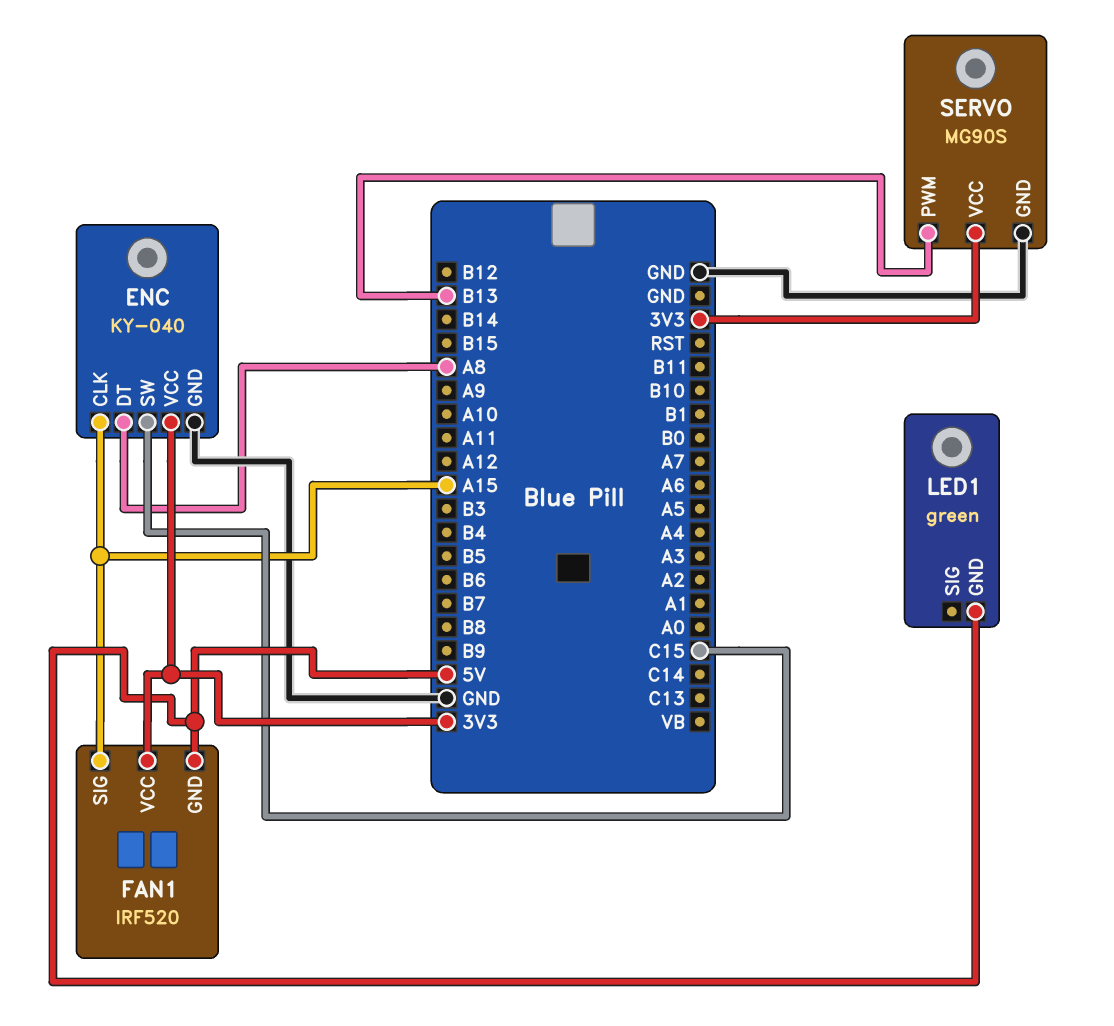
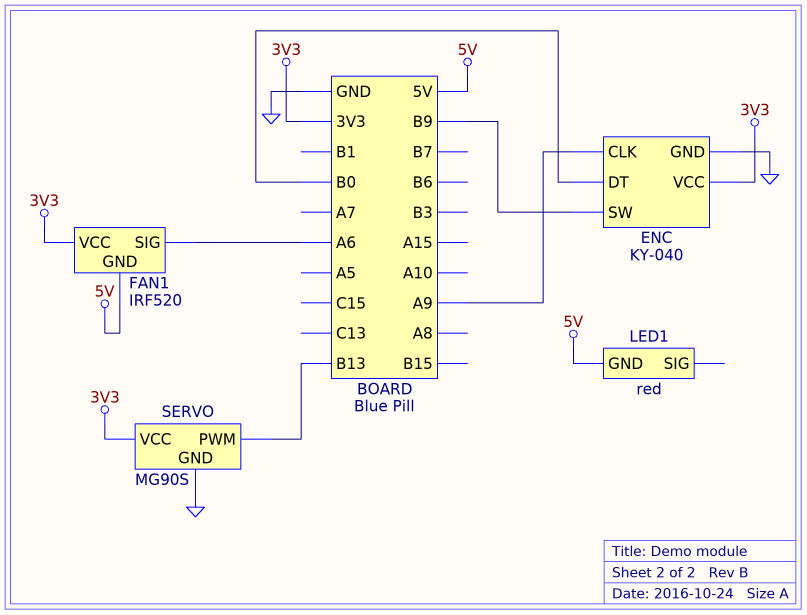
ENC pin CLK: A15 -> A9
ENC pin DT: A8 -> B0
ENC pin SW: C15 -> B9
FAN1 pin SIG: A15 -> A6
LED1: green -> red

